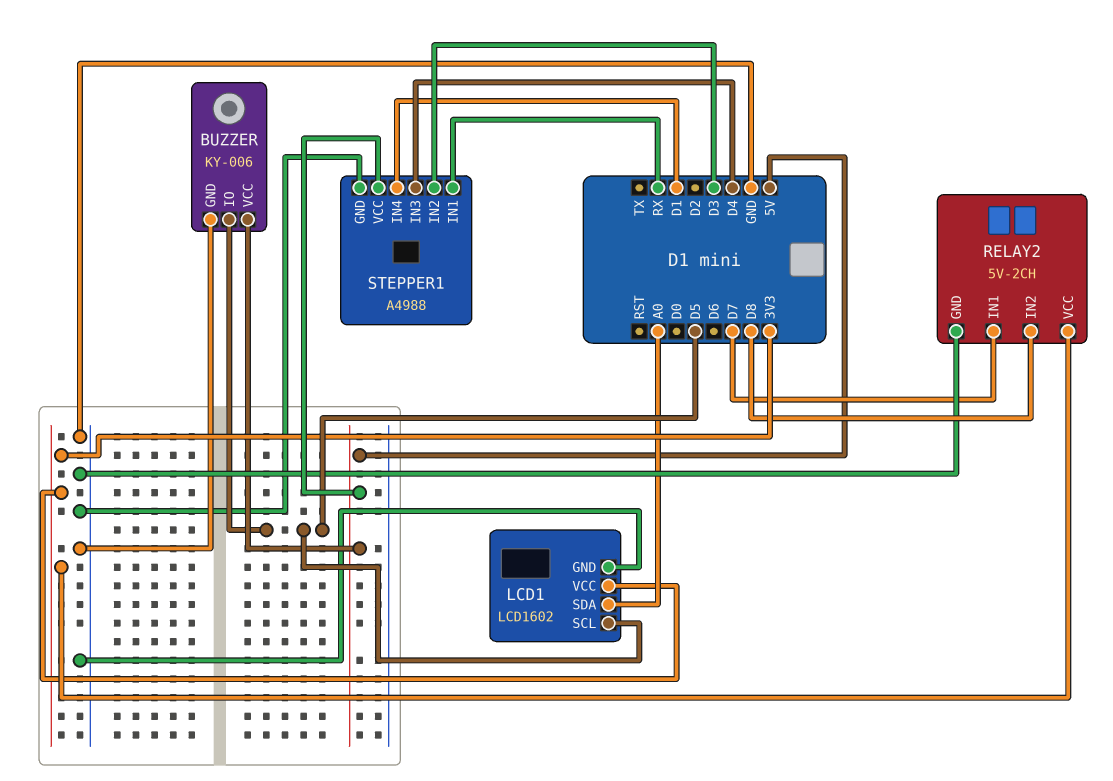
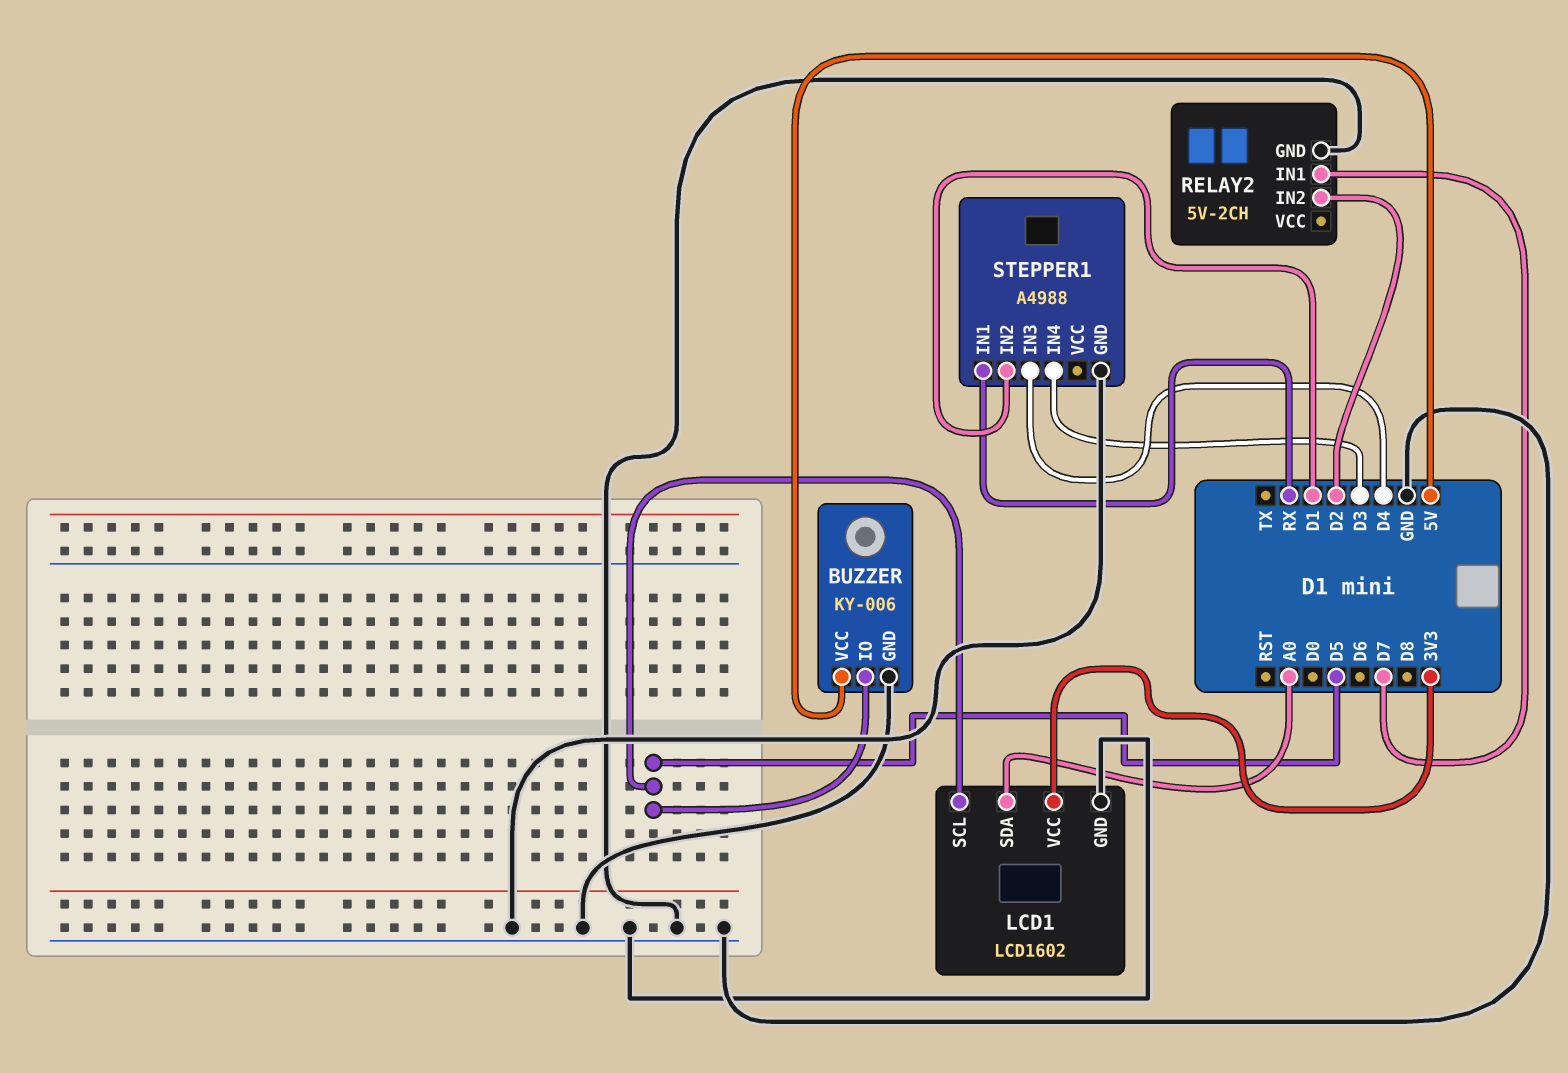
RELAY2 pin IN2: D8 -> D2
RELAY2 pin VCC: 3V3 -> none
STEPPER1 pin IN2: D3 -> D1
STEPPER1 pin IN4: D1 -> D3
STEPPER1 pin VCC: 5V -> none

